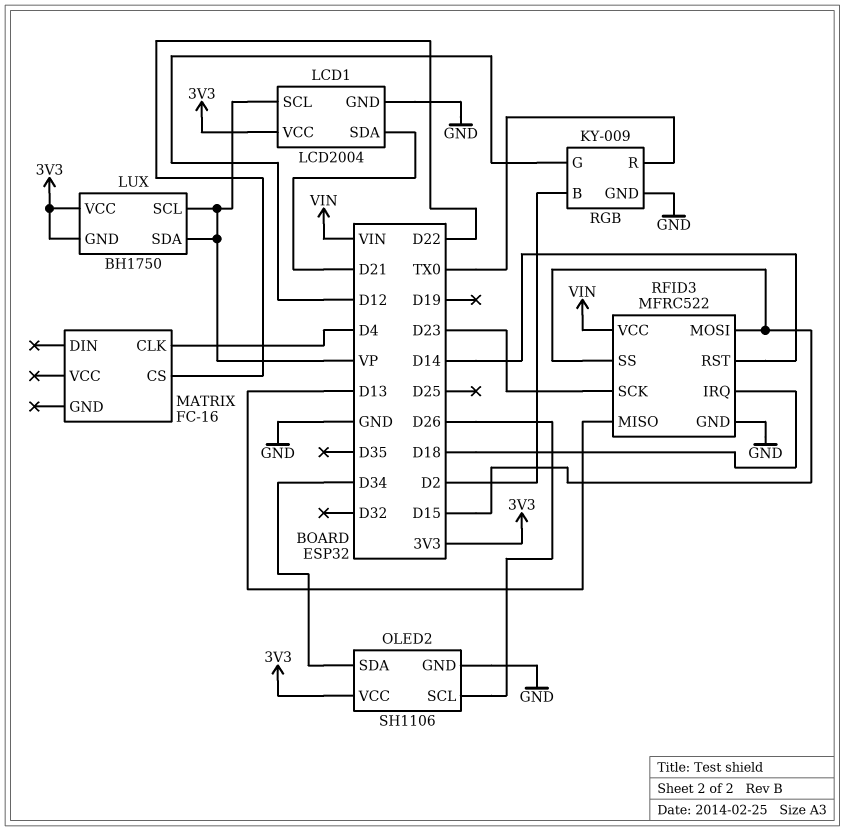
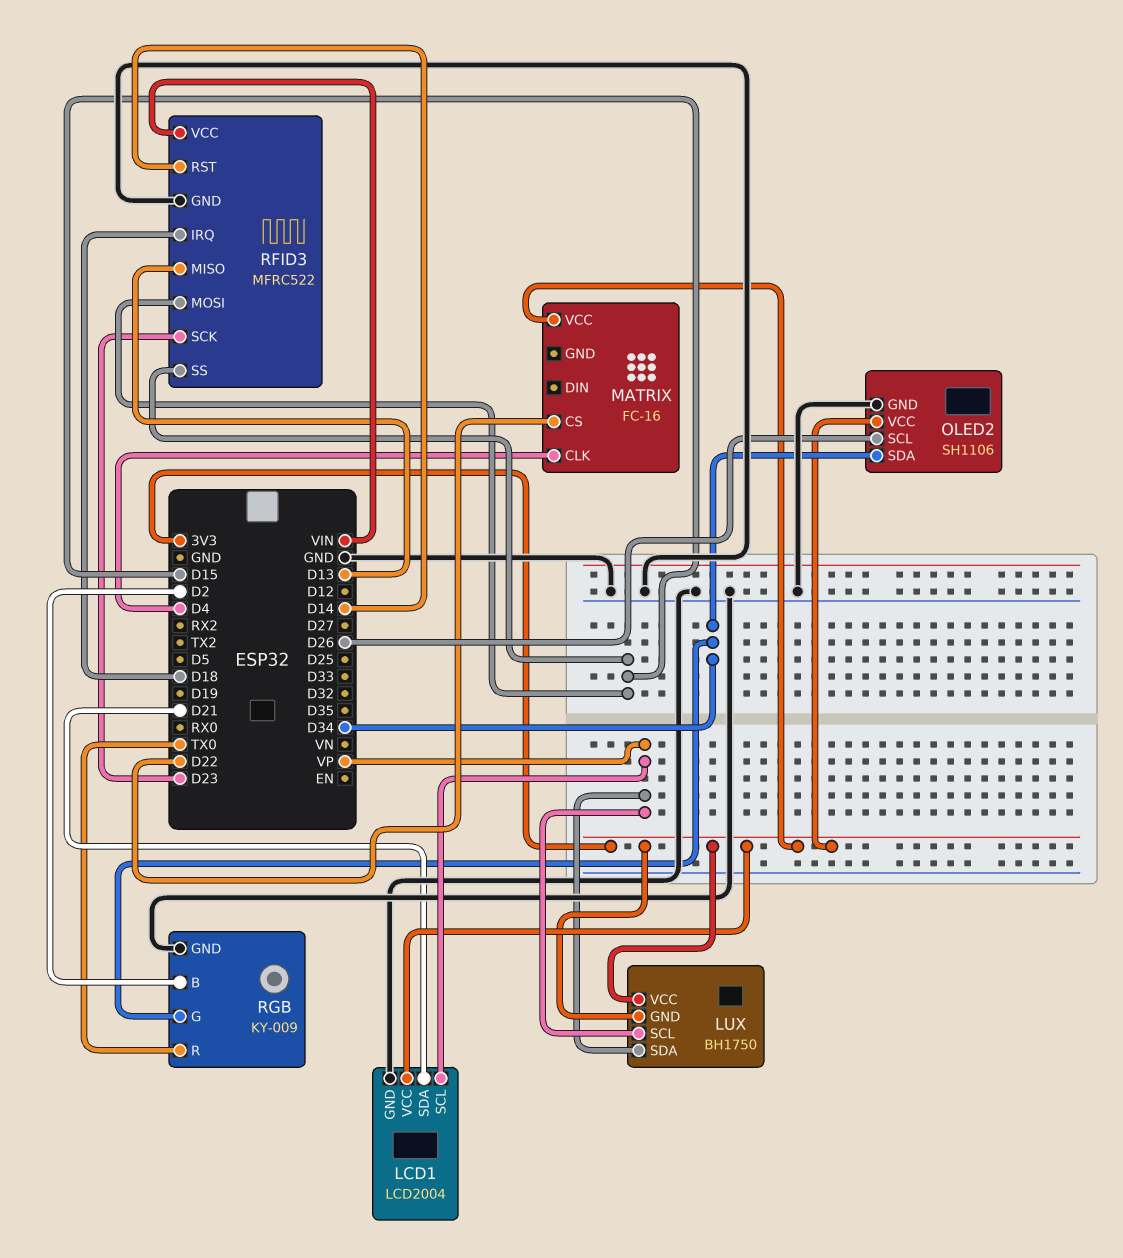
MATRIX pin VCC: none -> 3V3
RGB pin G: D12 -> D34

